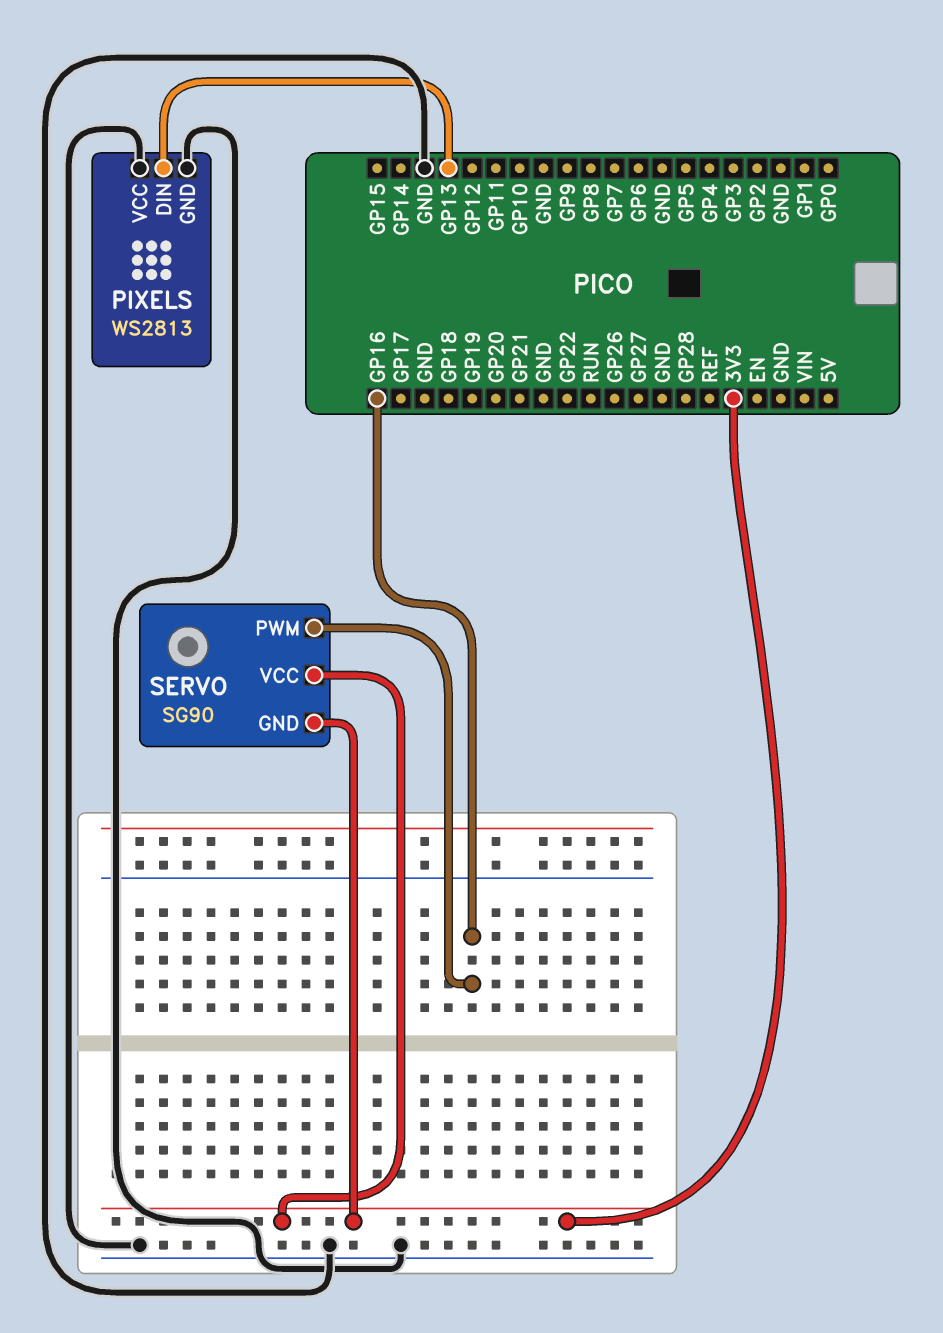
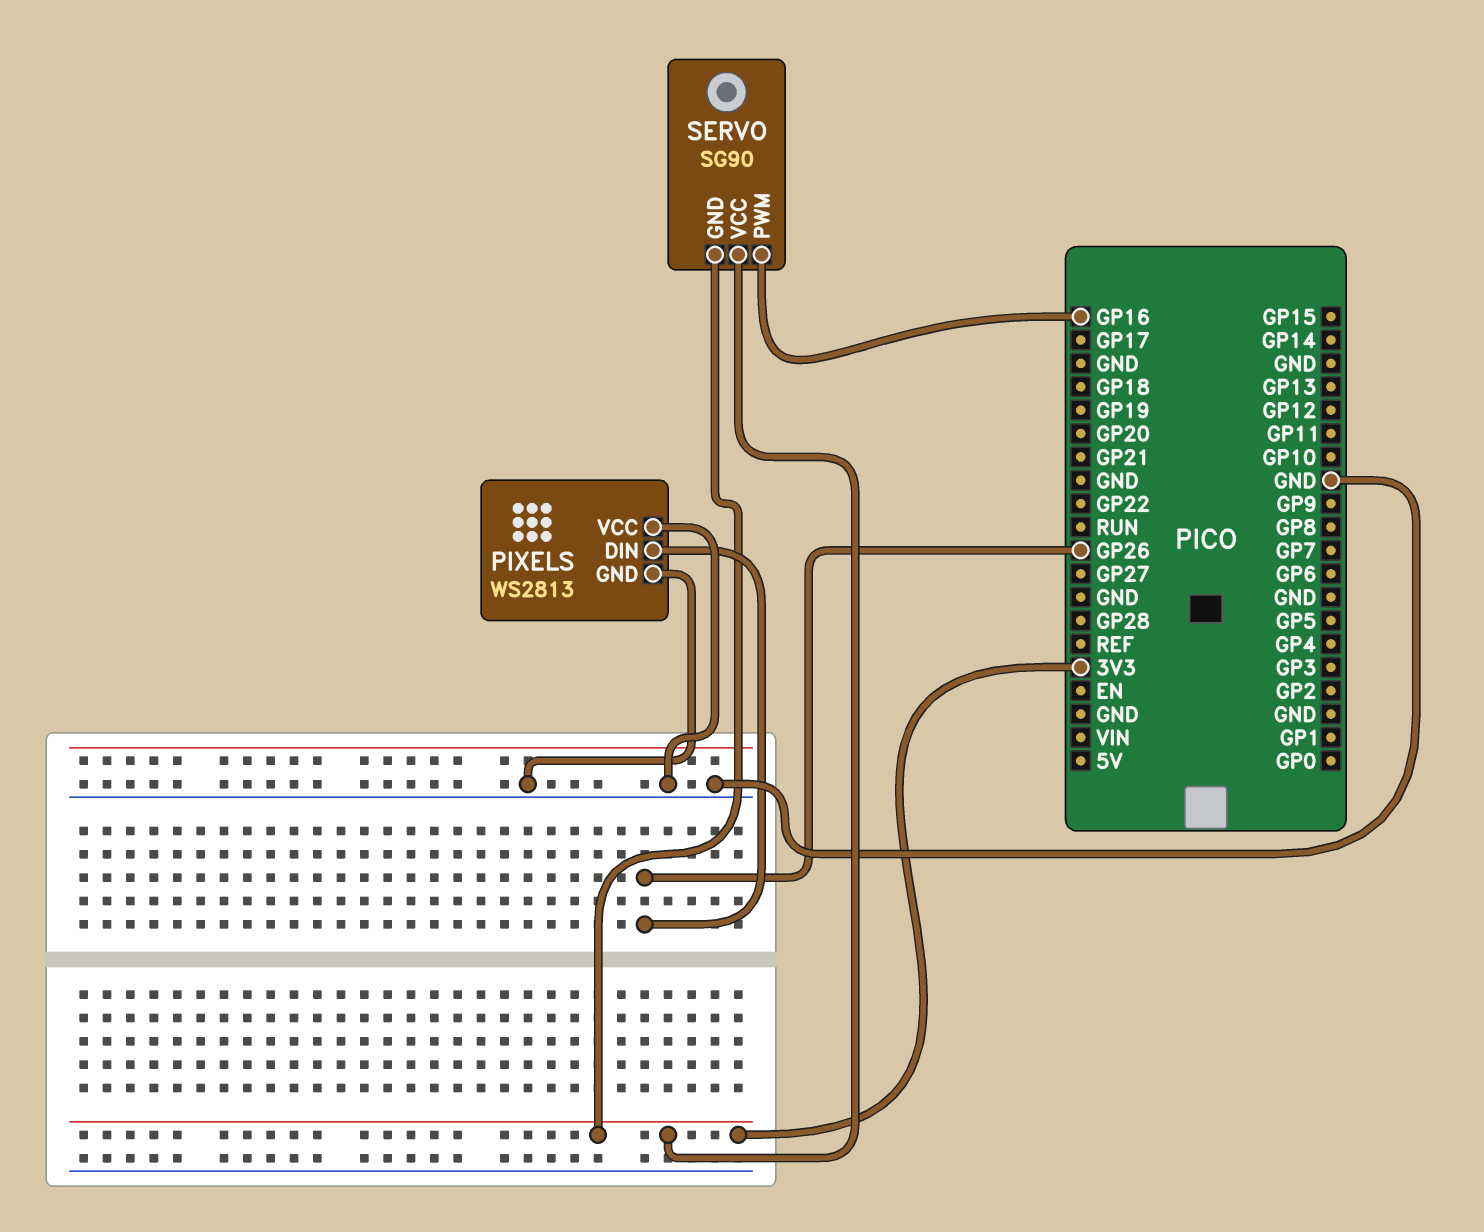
PIXELS pin DIN: GP13 -> GP26

